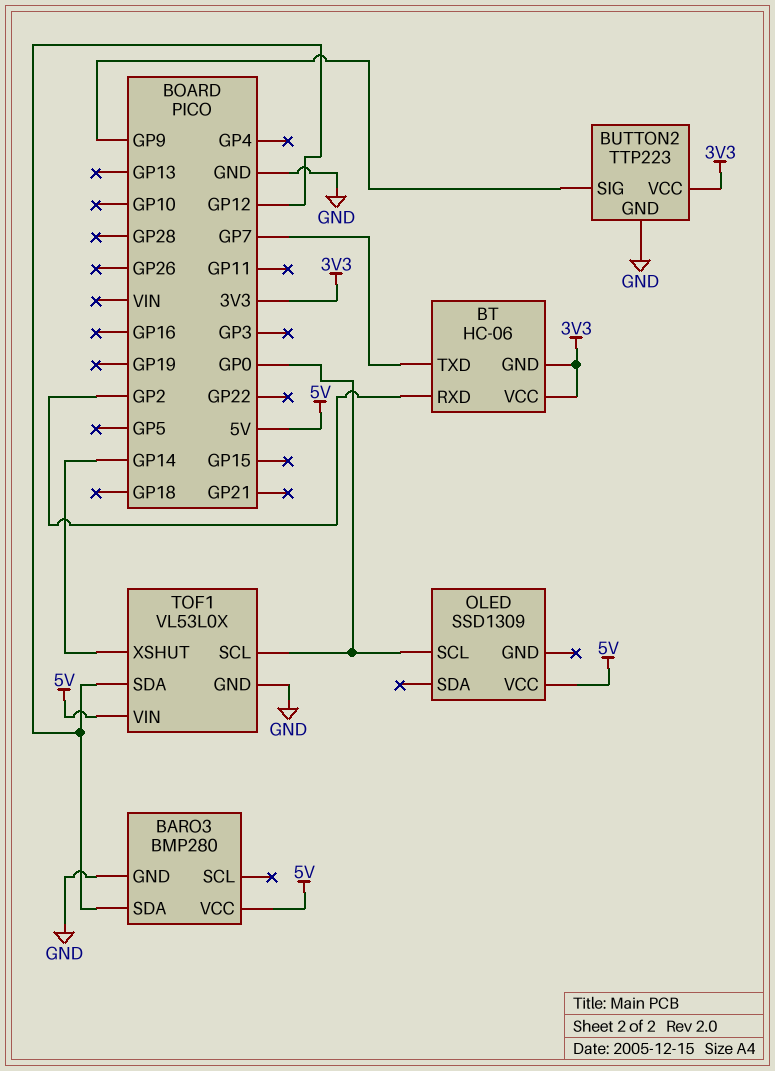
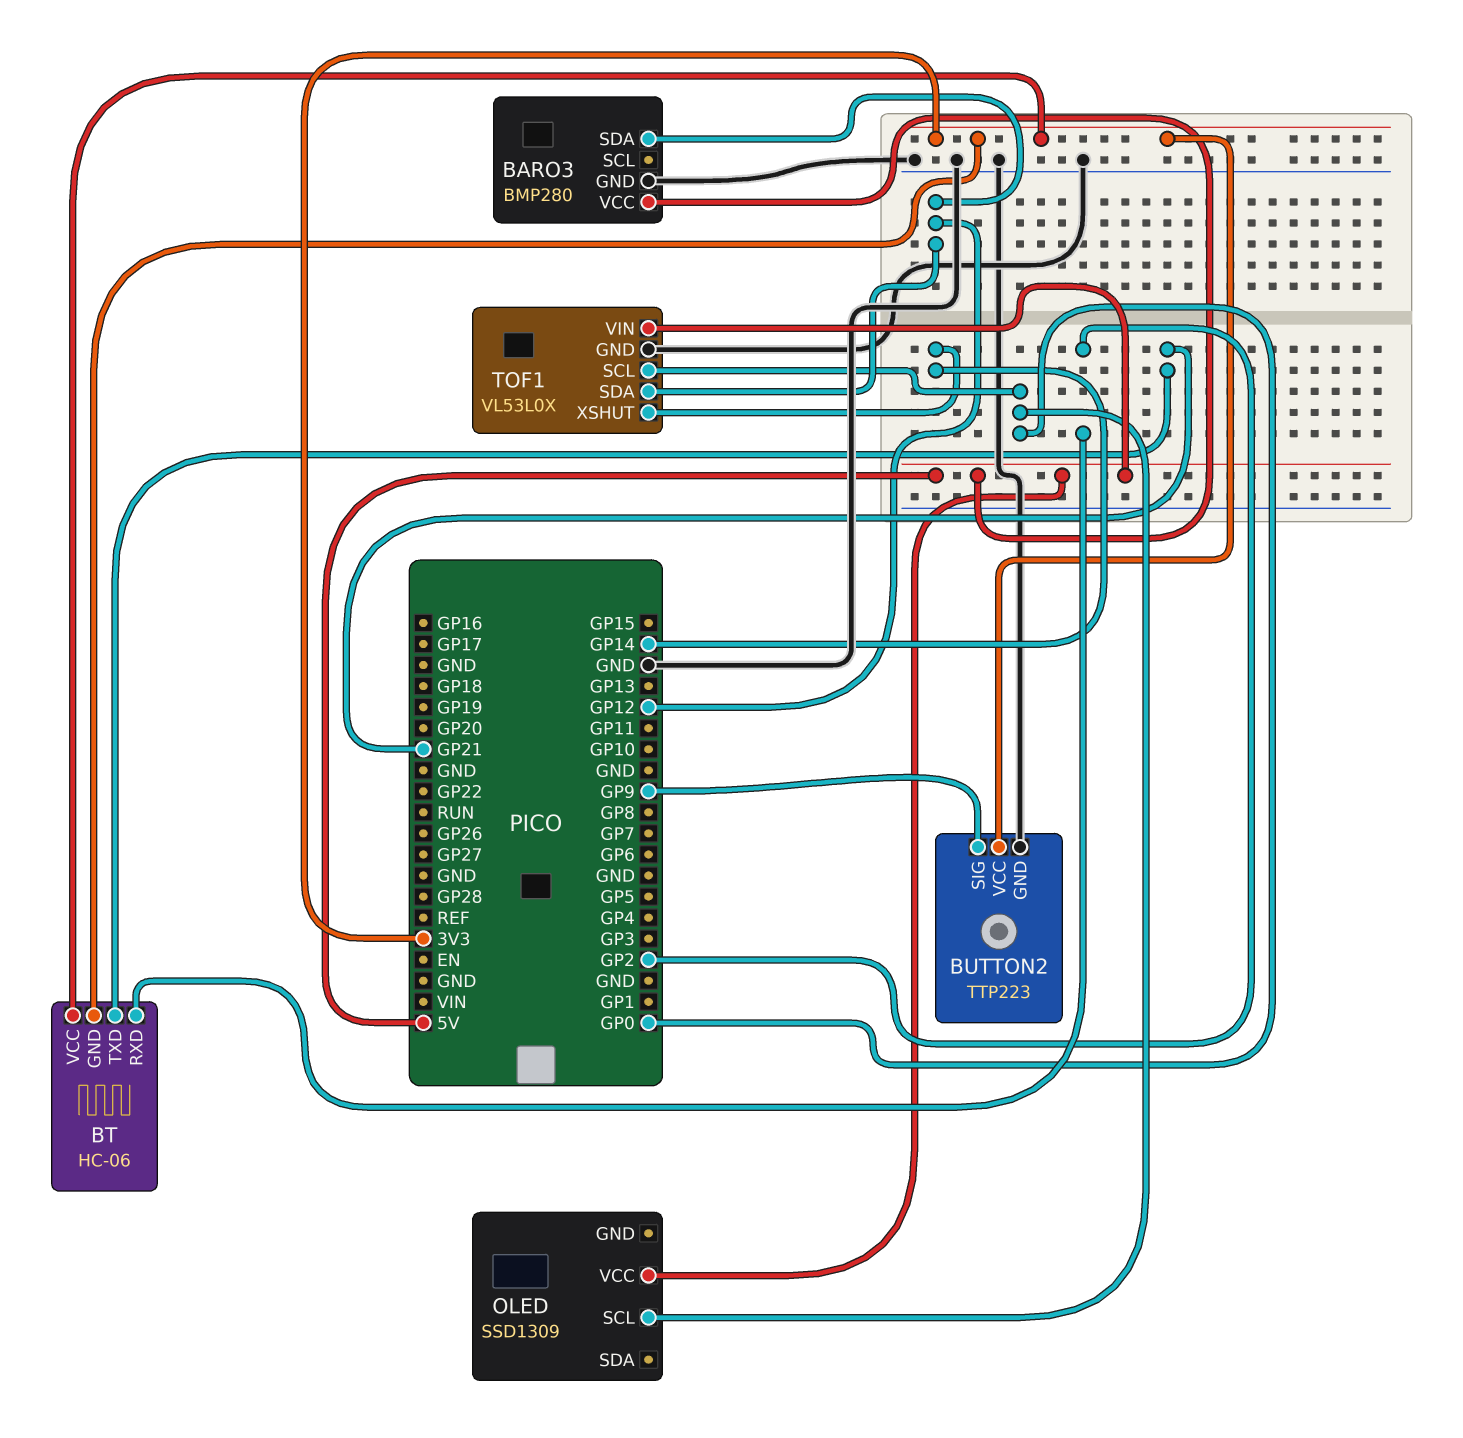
BT pin TXD: GP7 -> GP21

